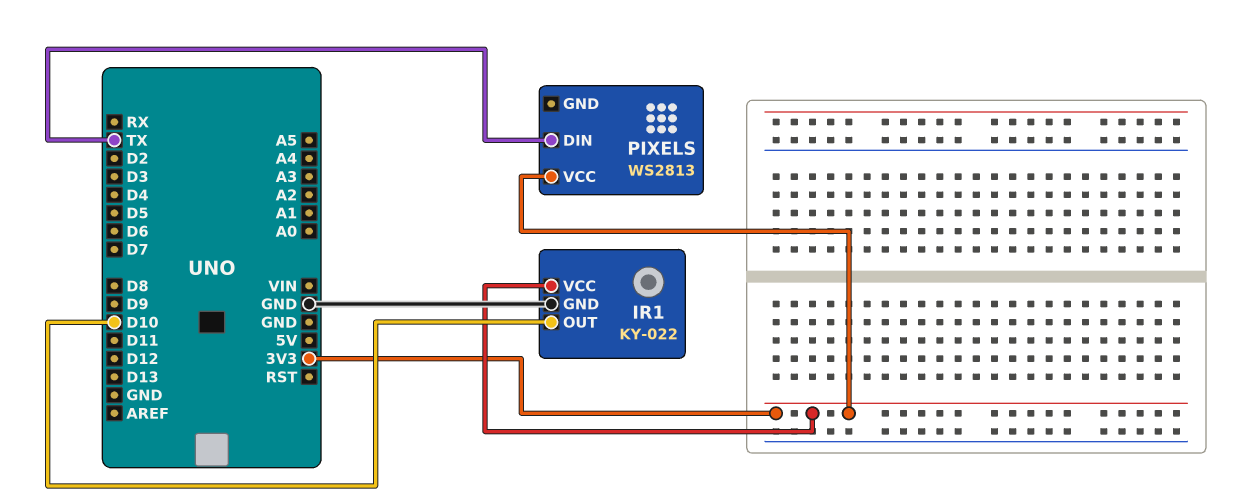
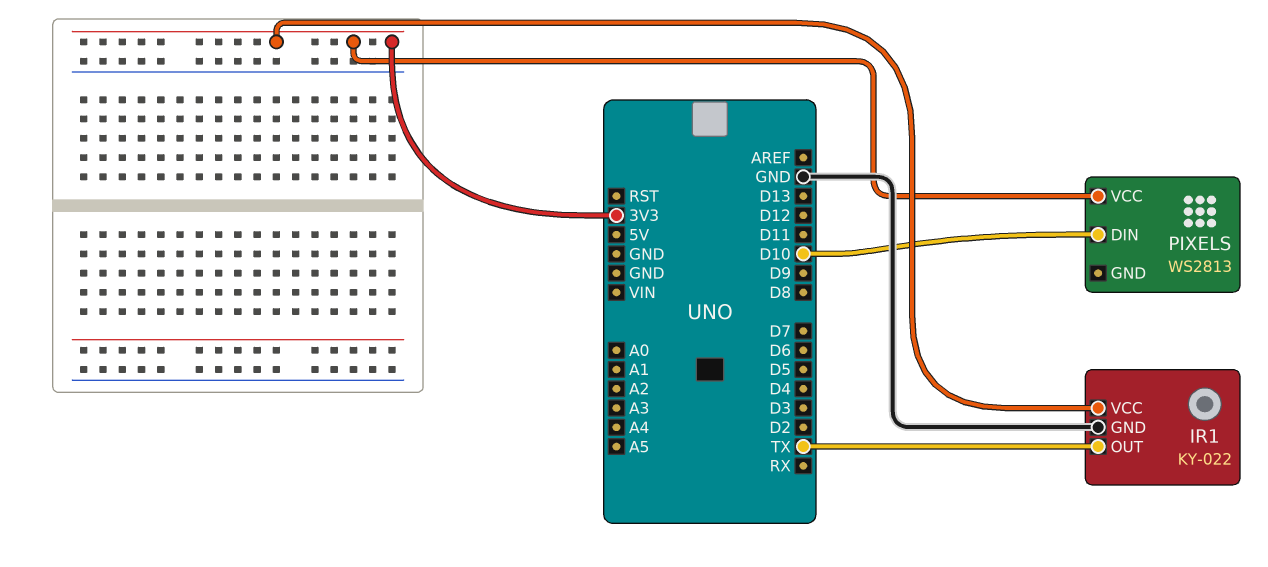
IR1 pin OUT: D10 -> TX
PIXELS pin DIN: TX -> D10

